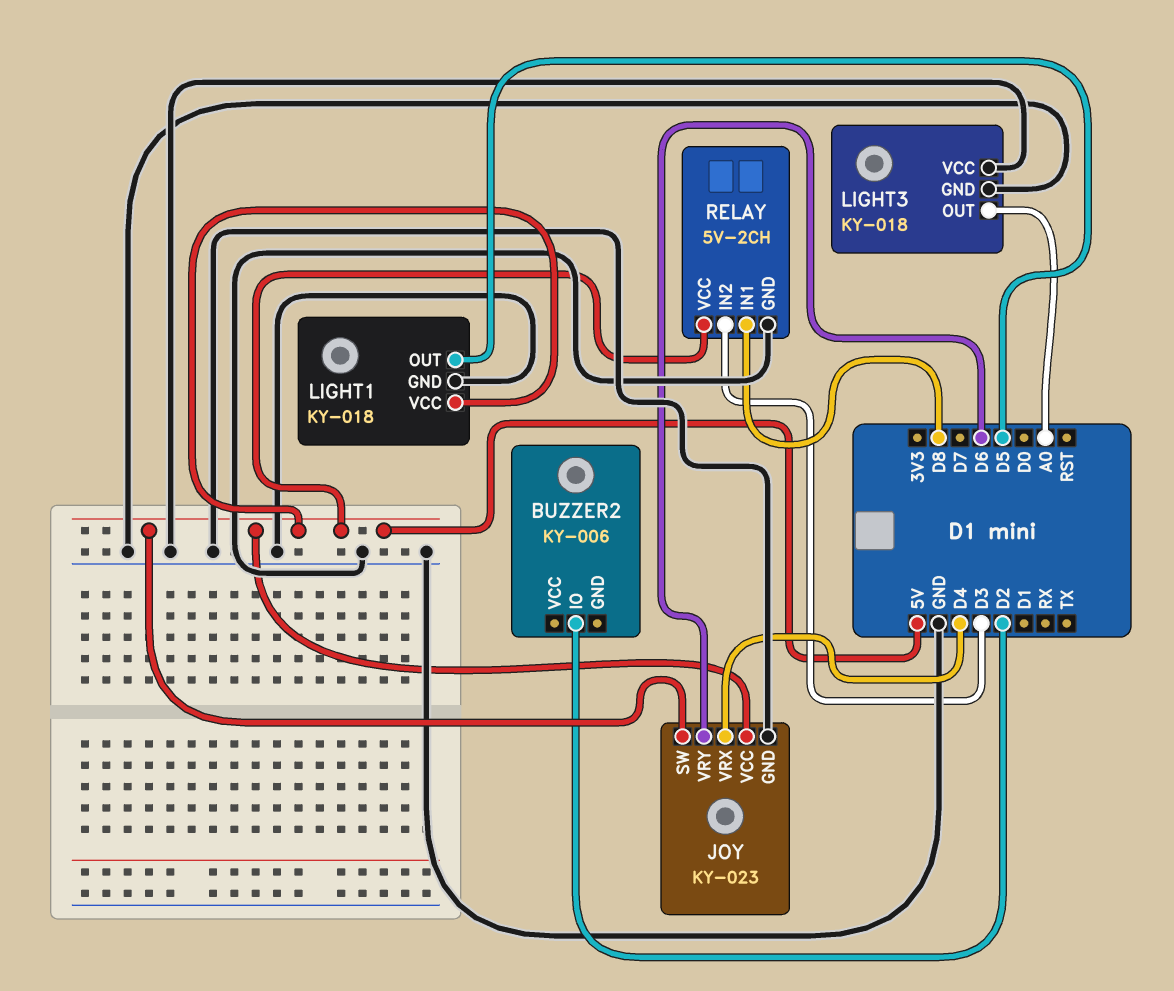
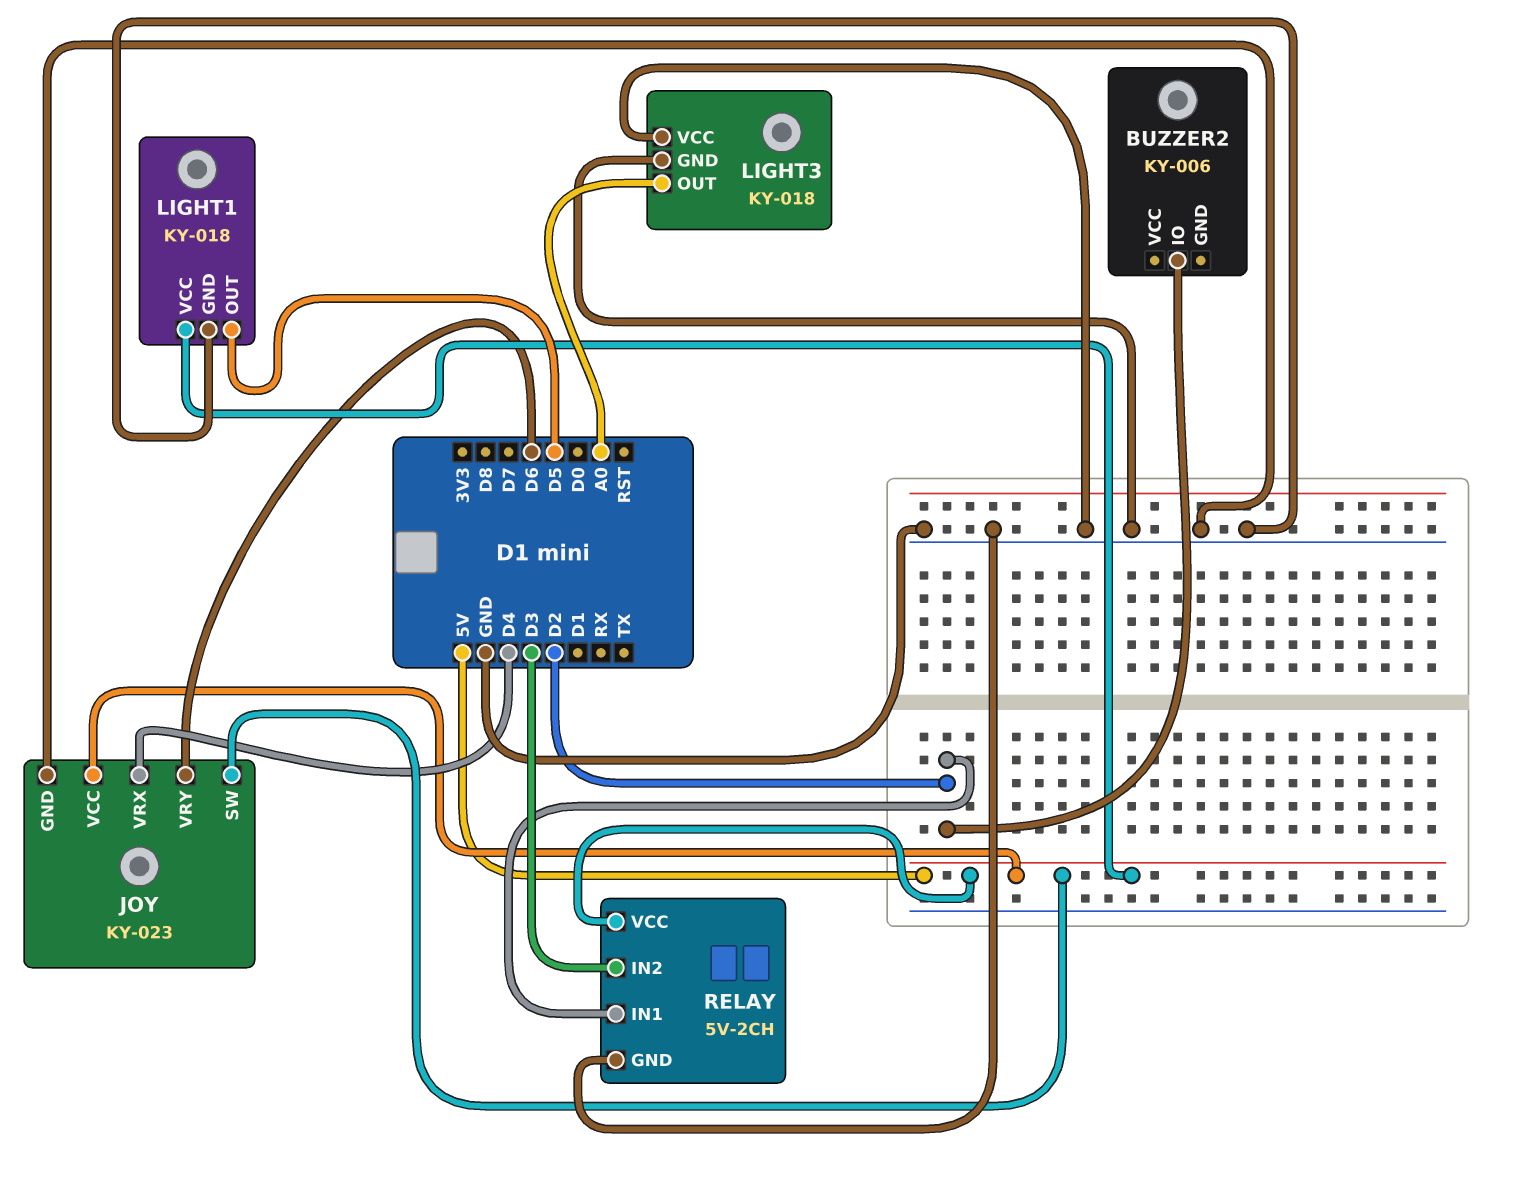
RELAY pin IN1: D8 -> D2

